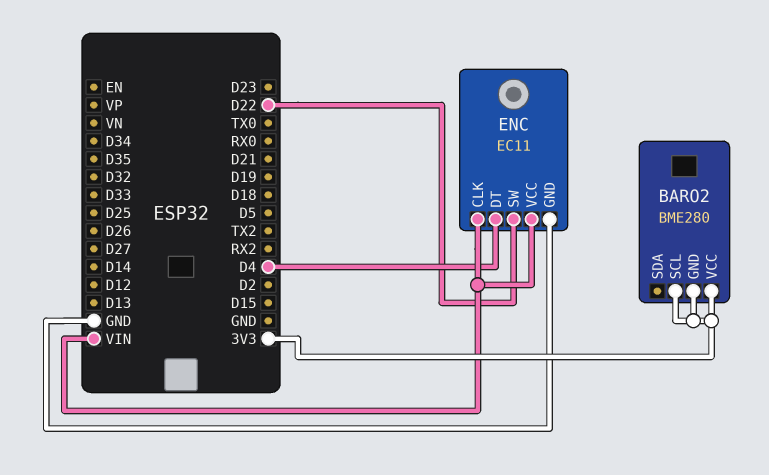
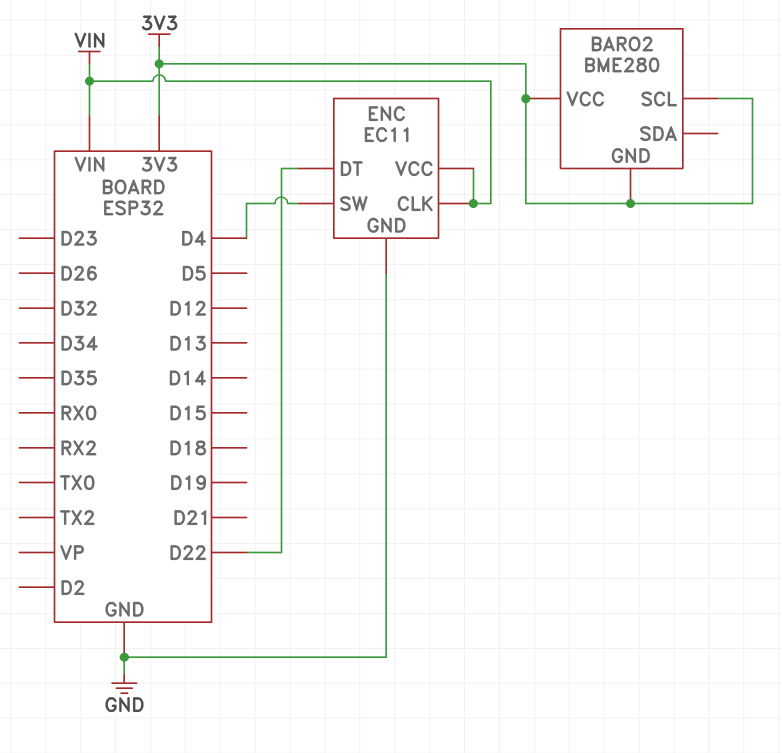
ENC pin DT: D4 -> D22
ENC pin SW: D22 -> D4

